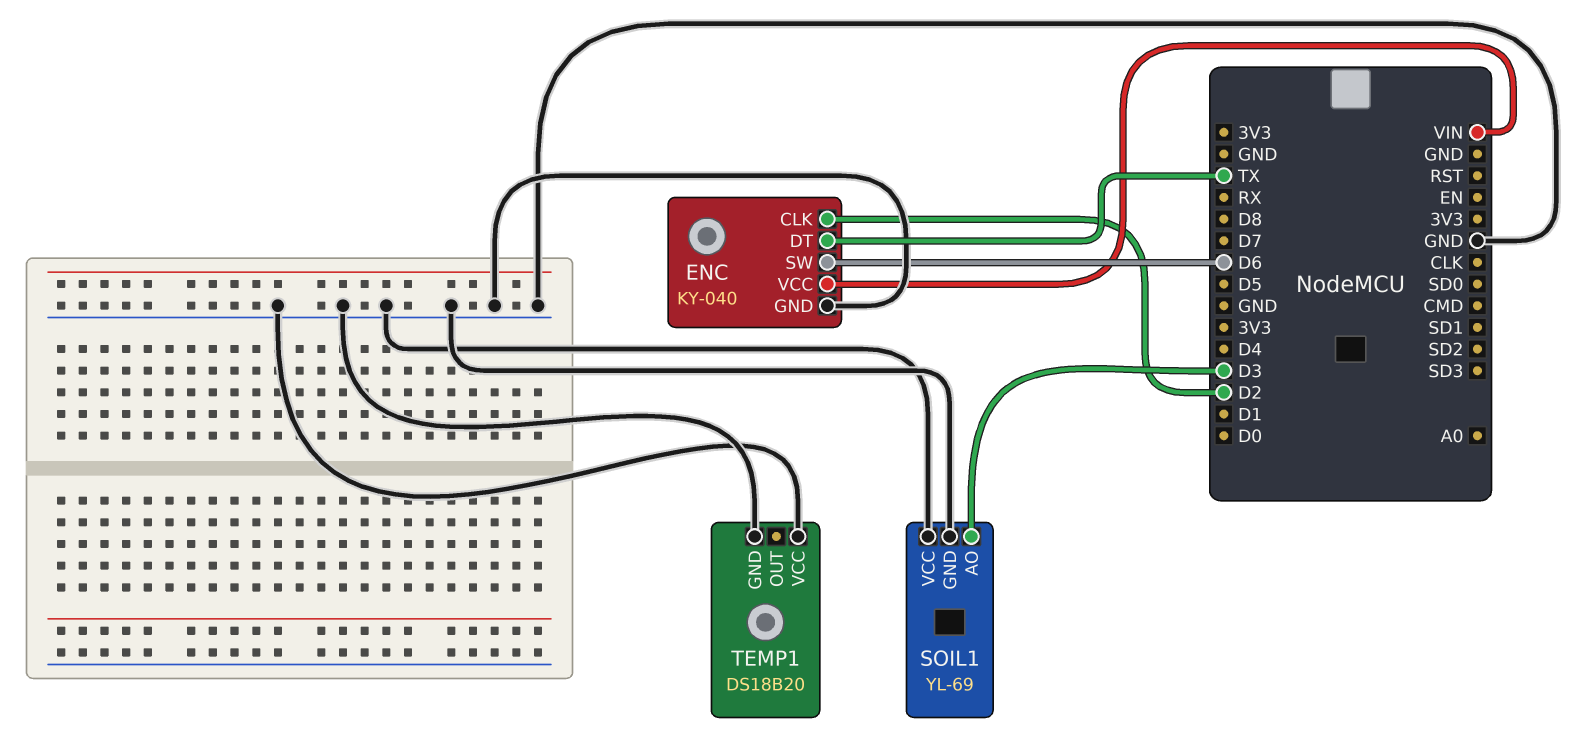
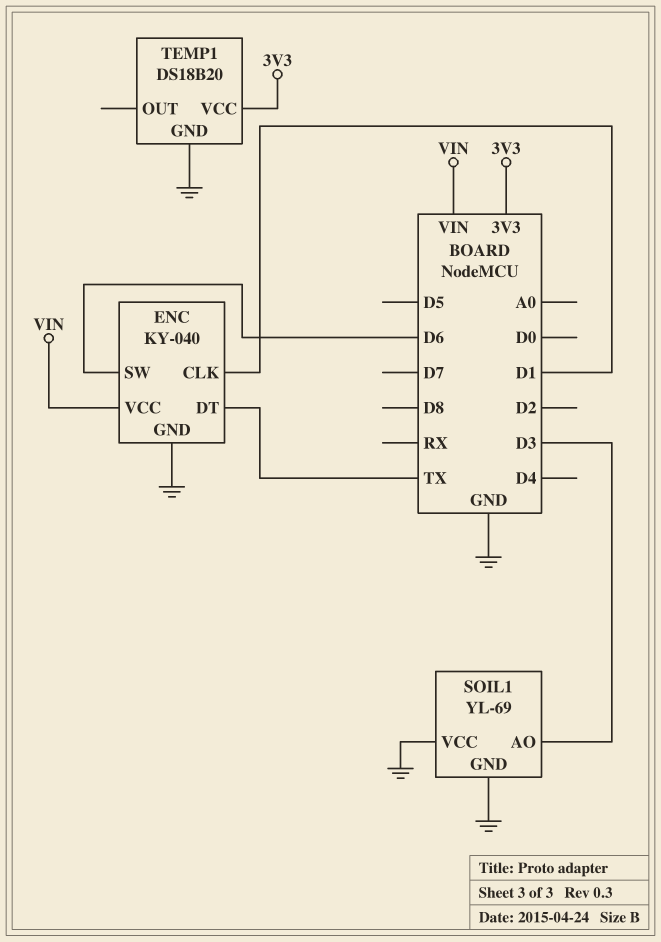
ENC pin CLK: D2 -> D1
TEMP1 pin VCC: GND -> 3V3

